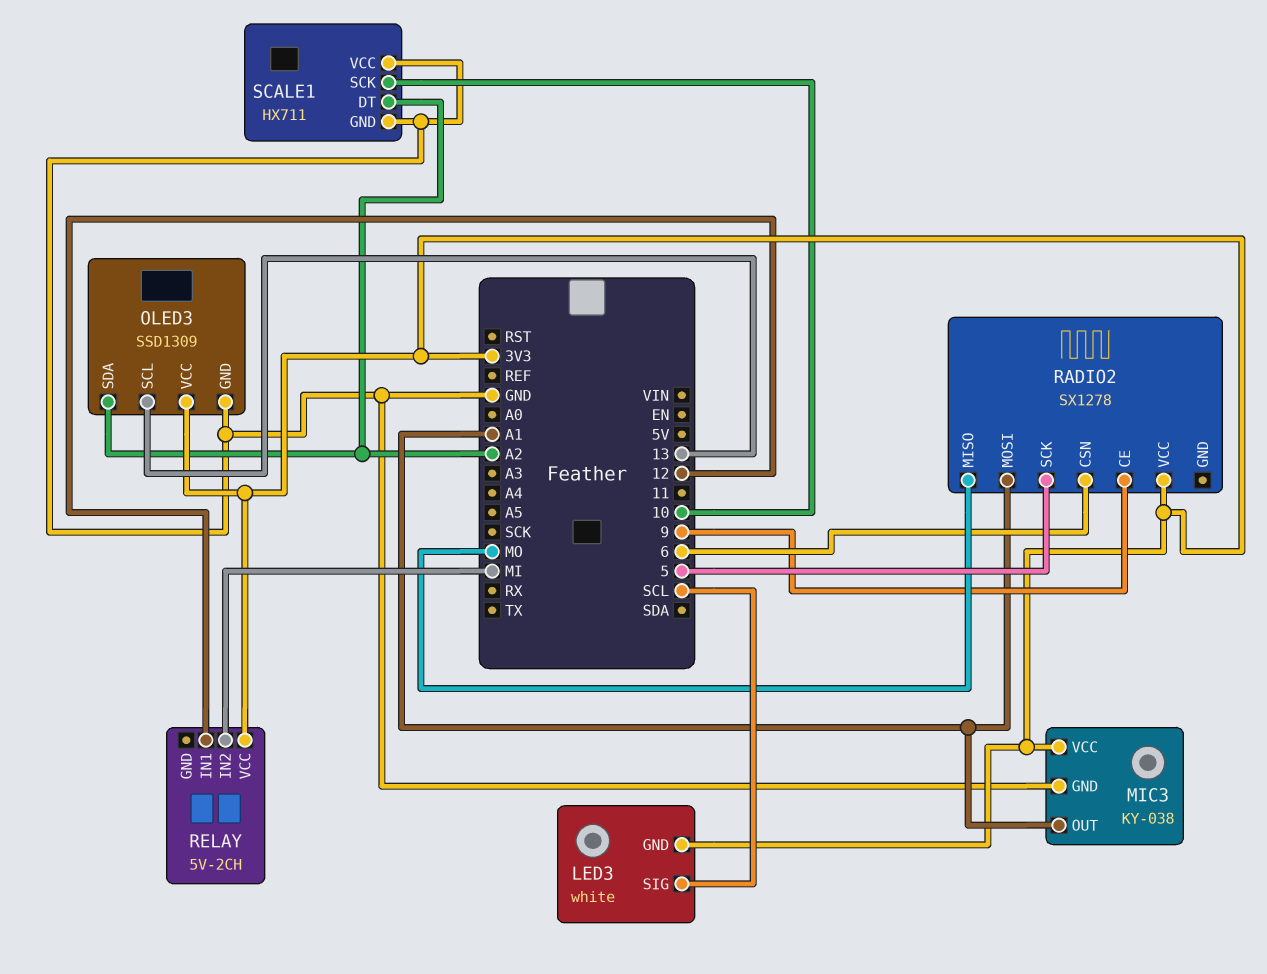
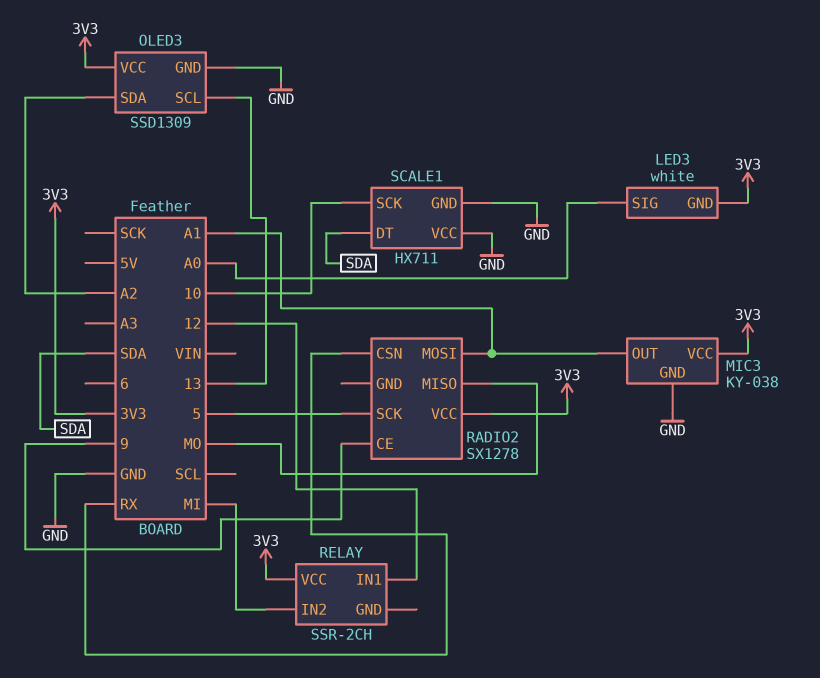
LED3 pin SIG: SCL -> A0
RADIO2 pin CSN: 6 -> RX
RELAY: 5V-2CH -> SSR-2CH
SCALE1 pin DT: A2 -> SDA

